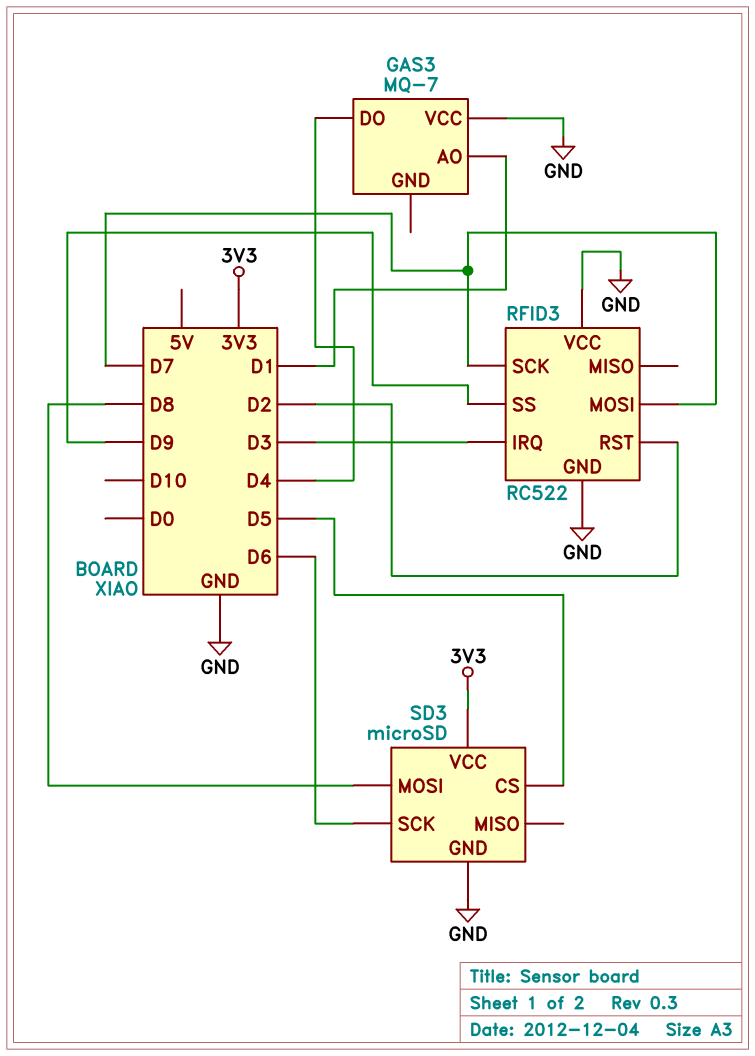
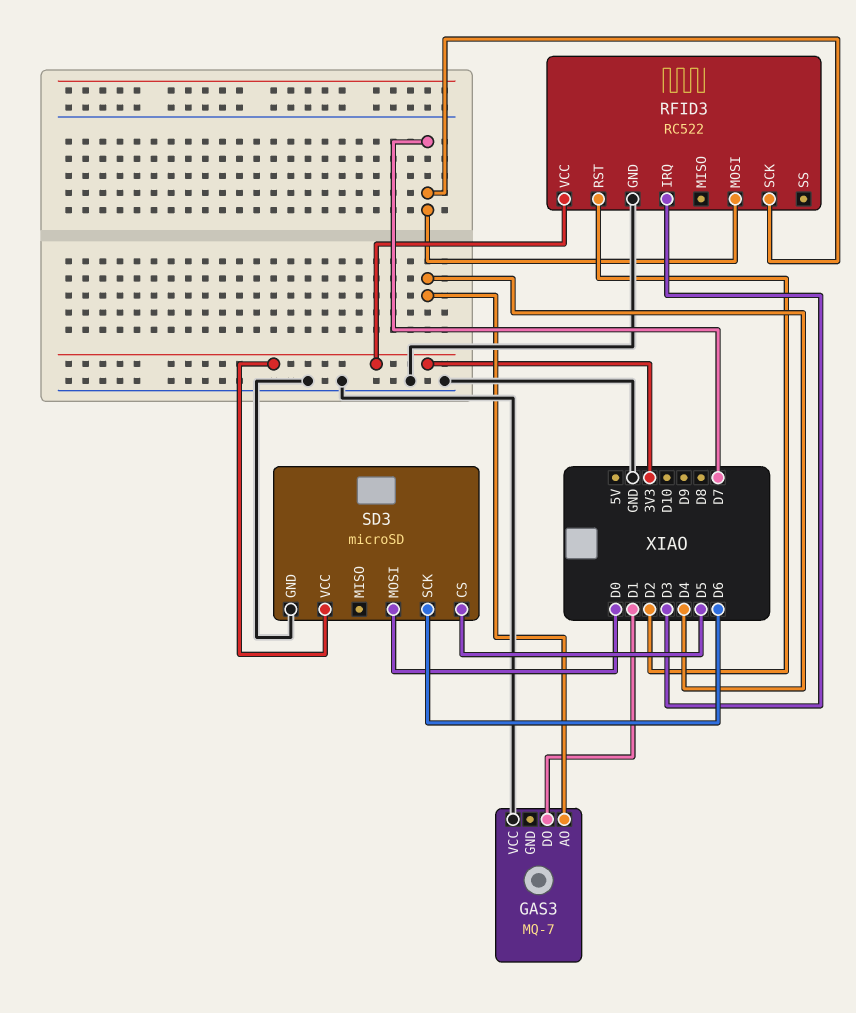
GAS3 pin AO: D1 -> D4
GAS3 pin DO: D4 -> D1
RFID3 pin SS: D9 -> none
RFID3 pin VCC: GND -> 3V3
SD3 pin MOSI: D8 -> D0

